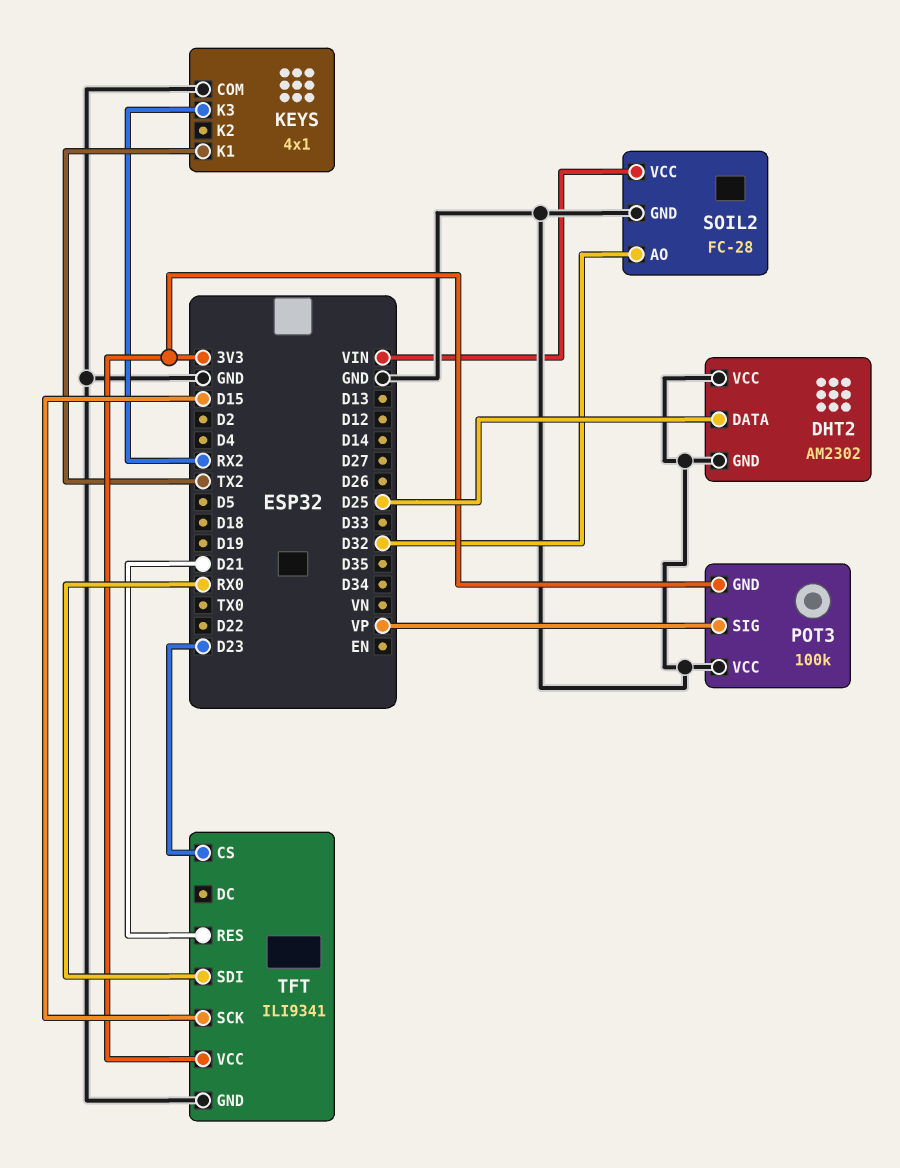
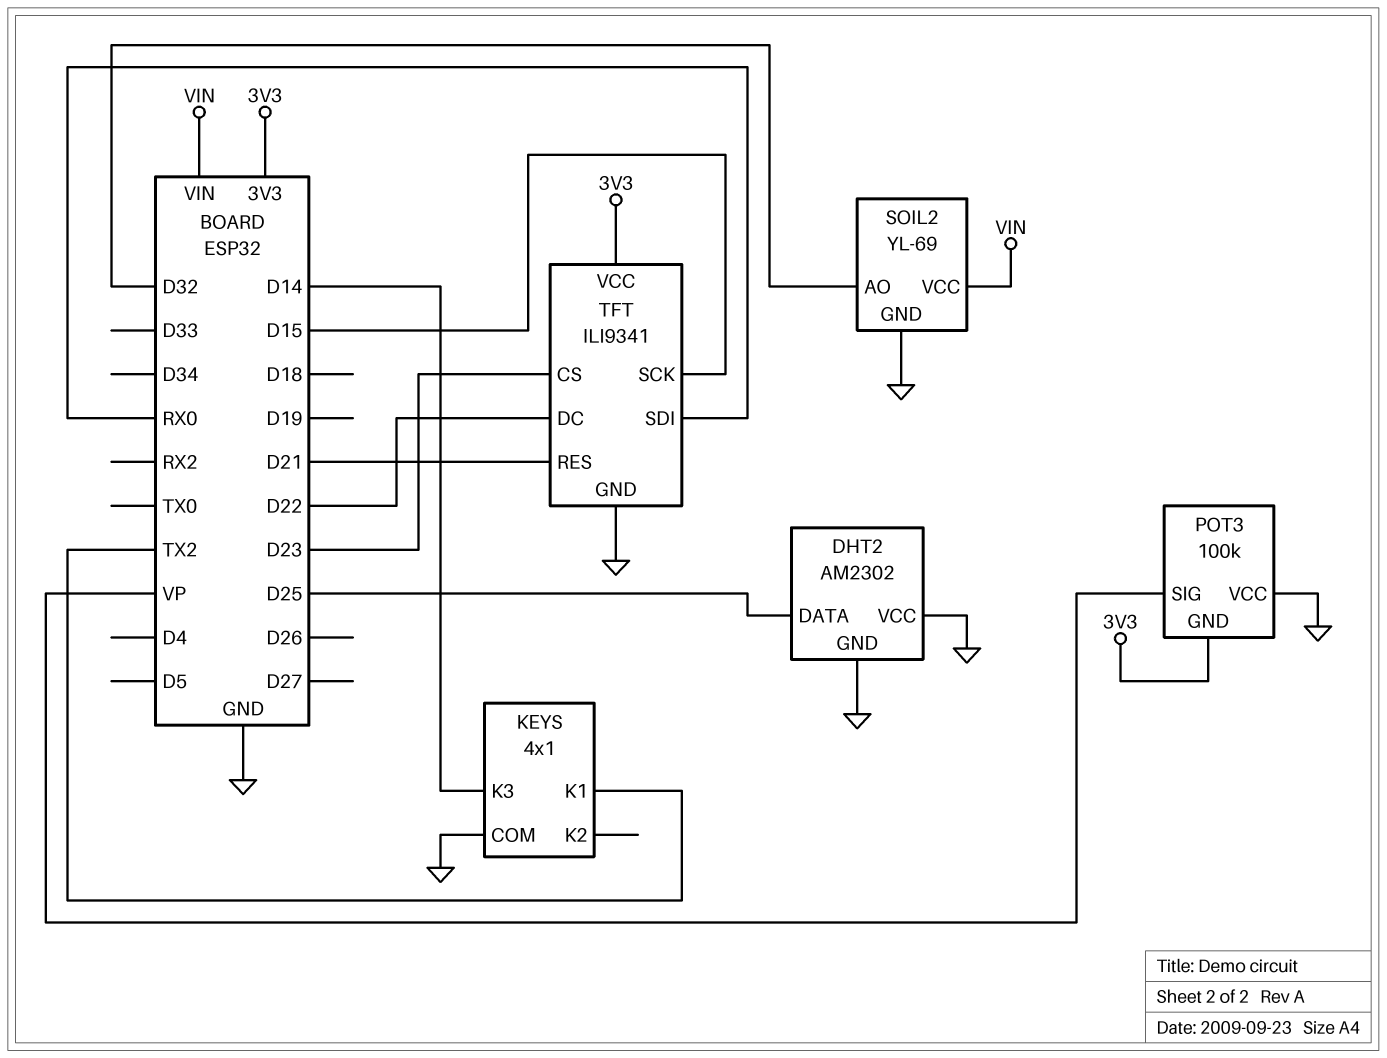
KEYS pin K3: RX2 -> D14
SOIL2: FC-28 -> YL-69
TFT pin DC: none -> D22

